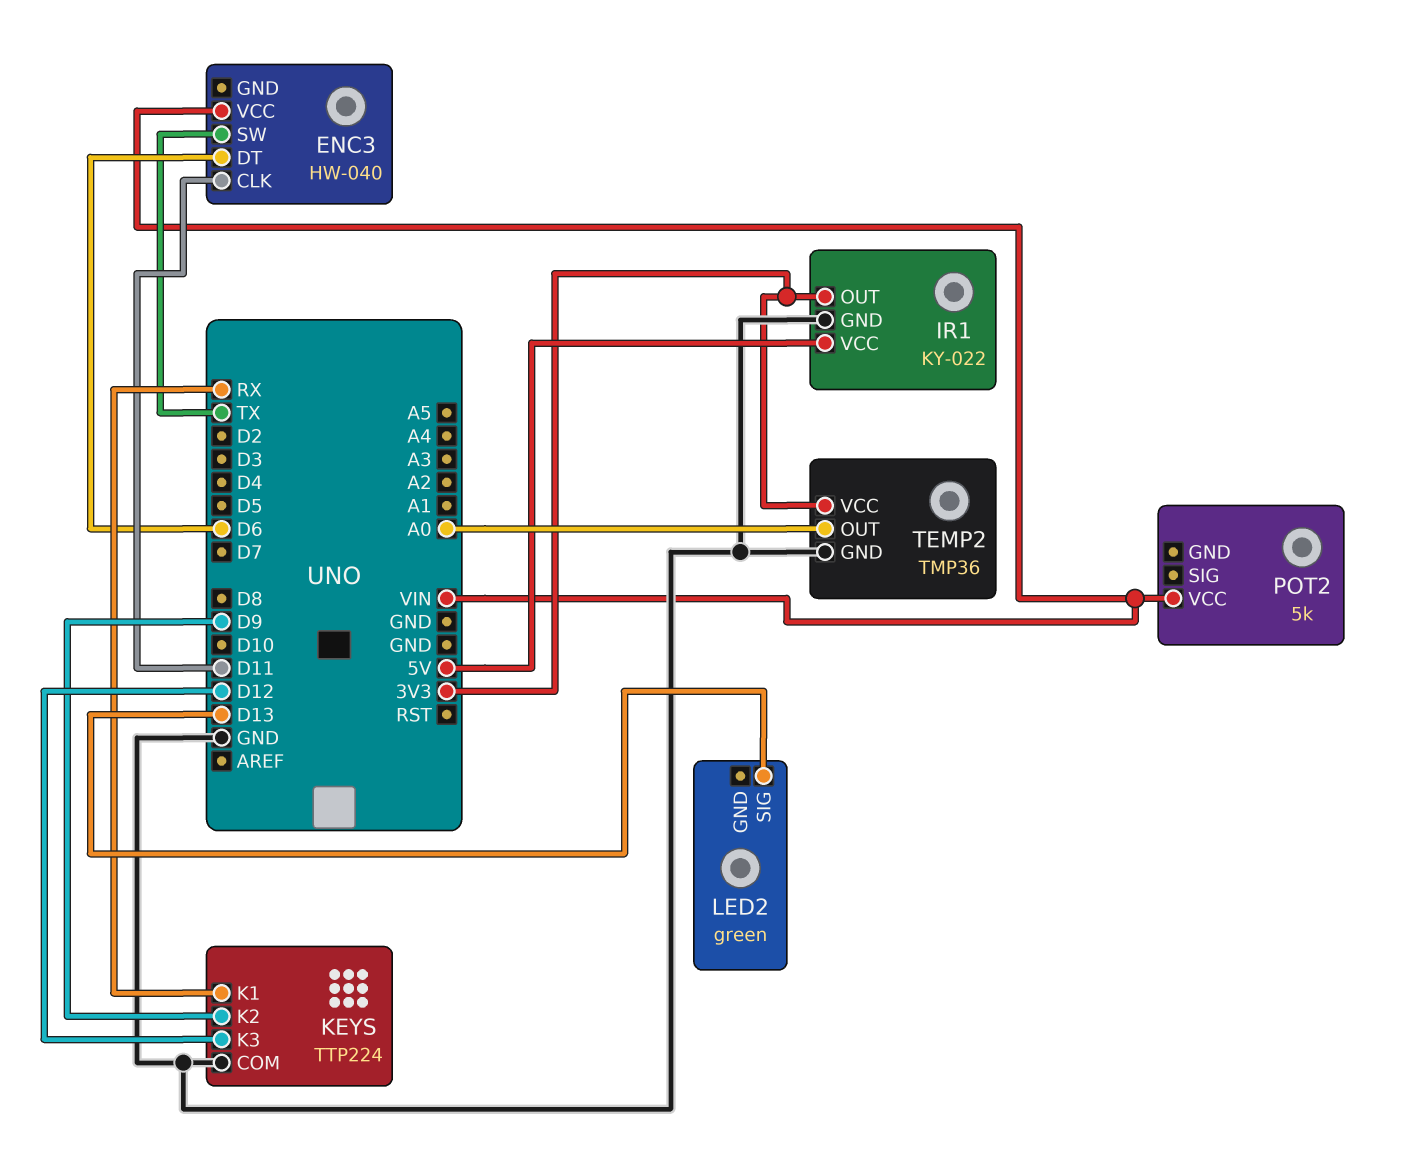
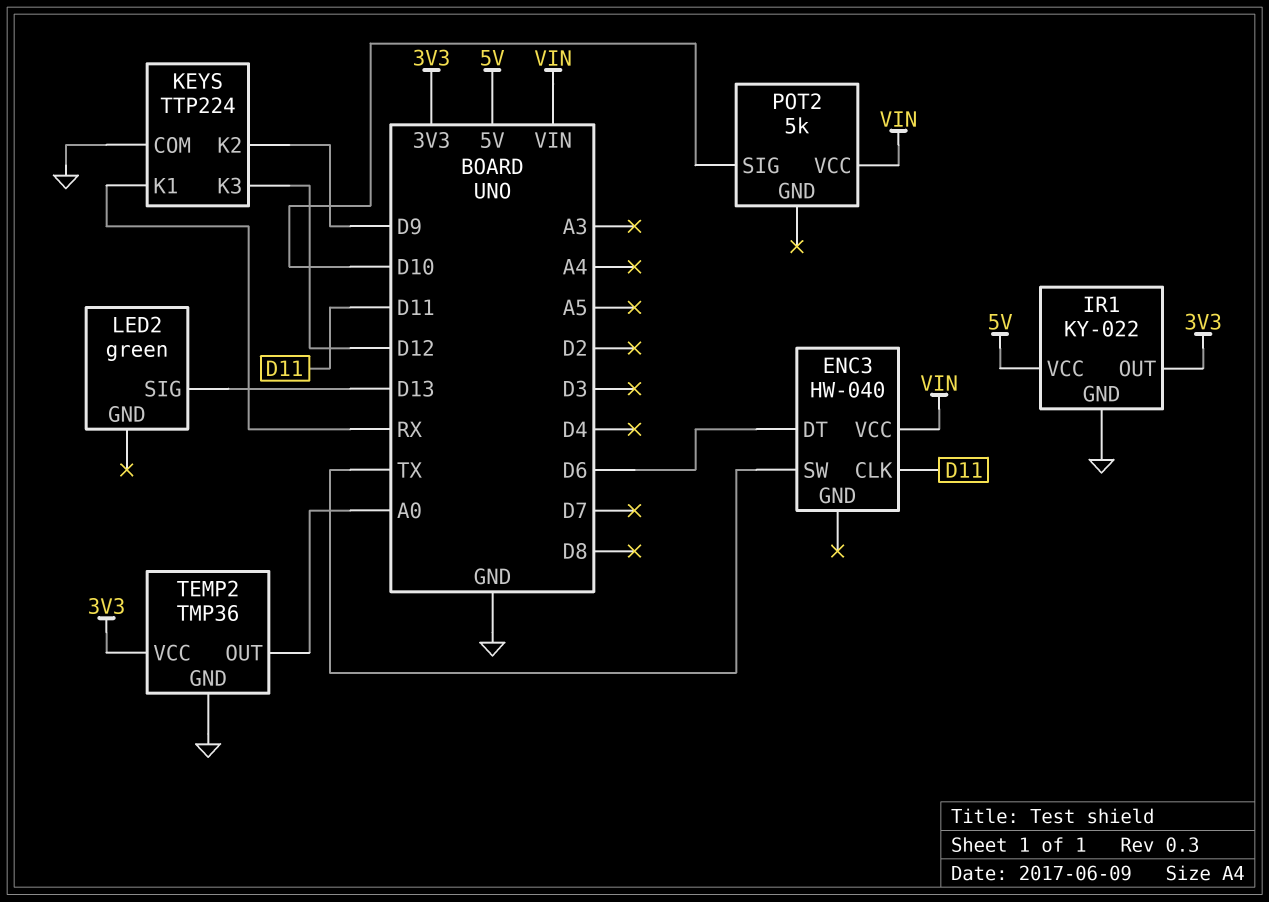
POT2 pin SIG: none -> D10

